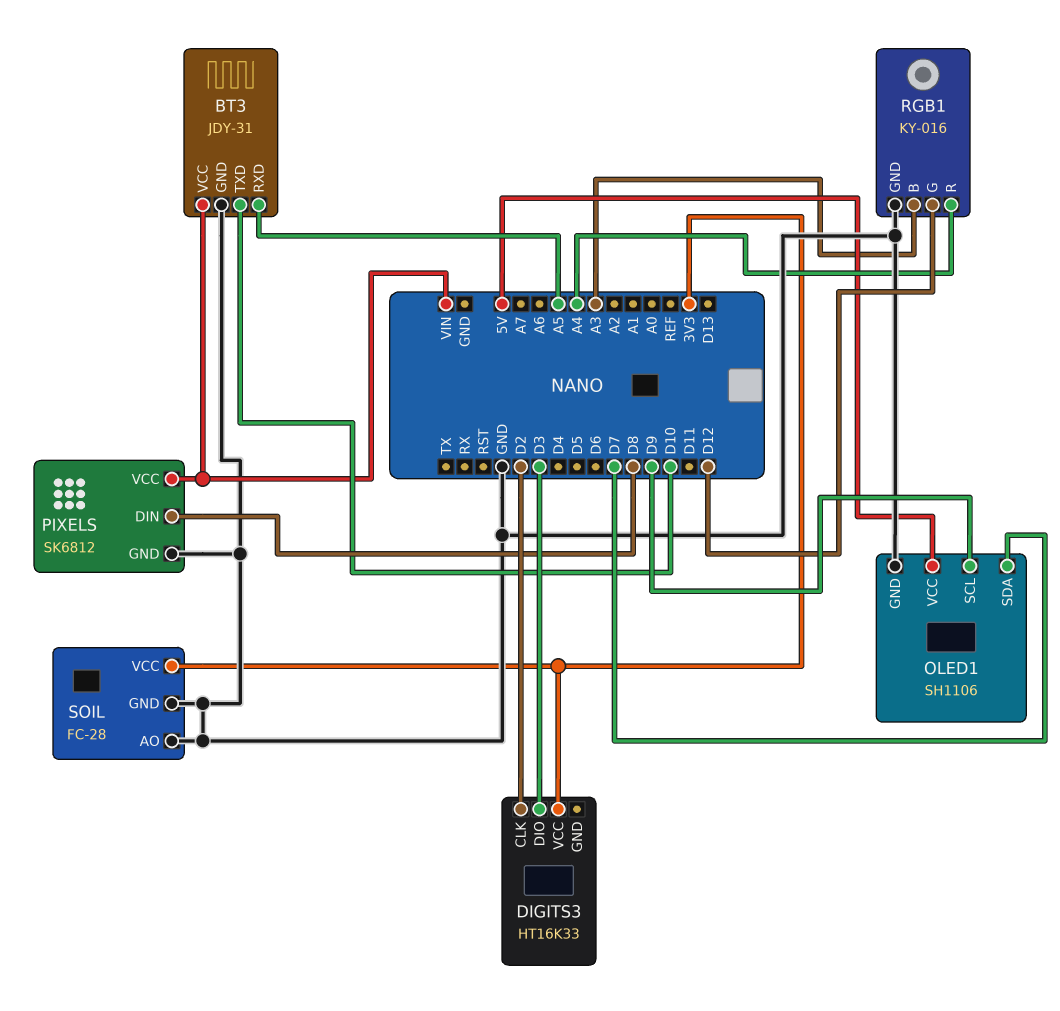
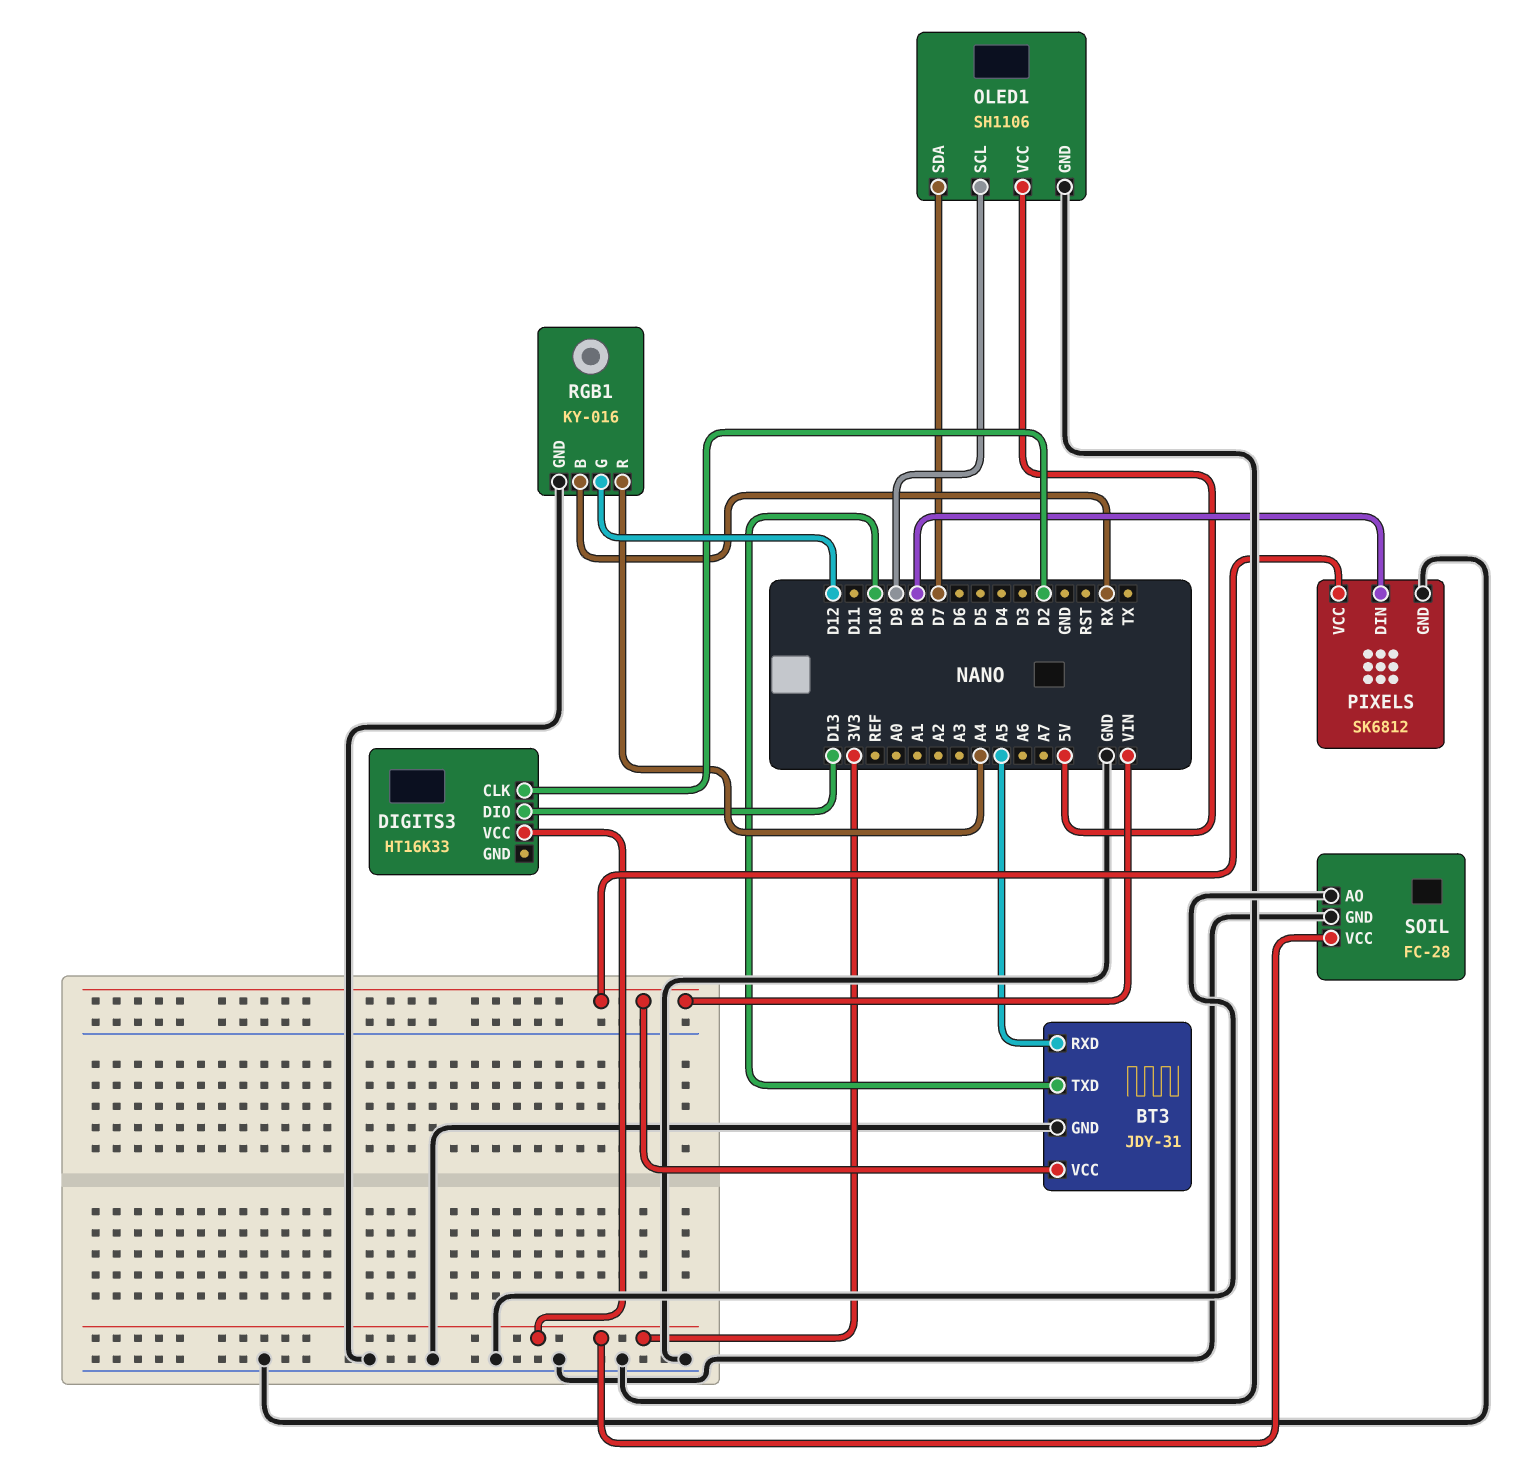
DIGITS3 pin DIO: D3 -> D13
RGB1 pin B: A3 -> RX

